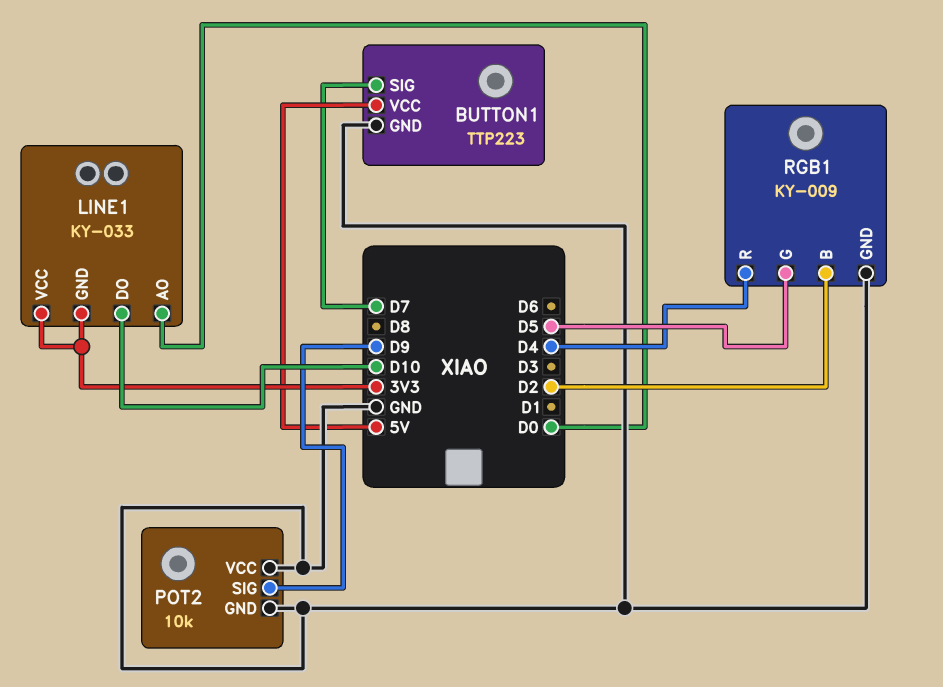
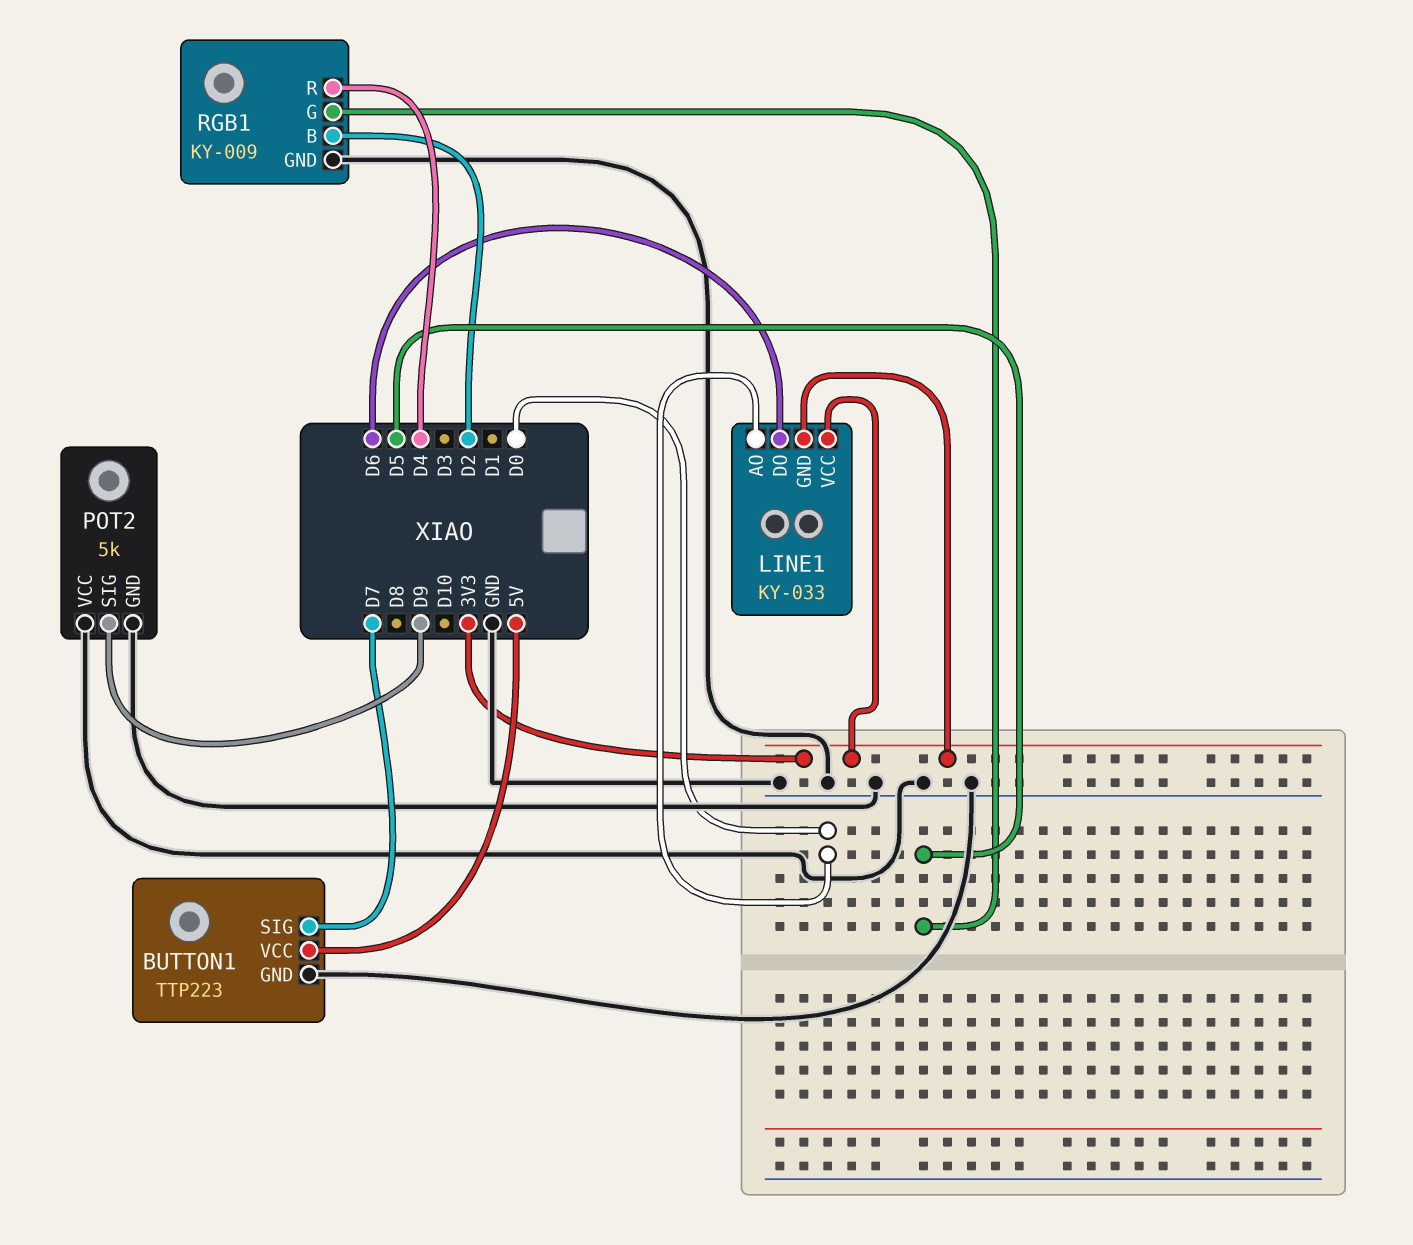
LINE1 pin DO: D10 -> D6
POT2: 10k -> 5k

